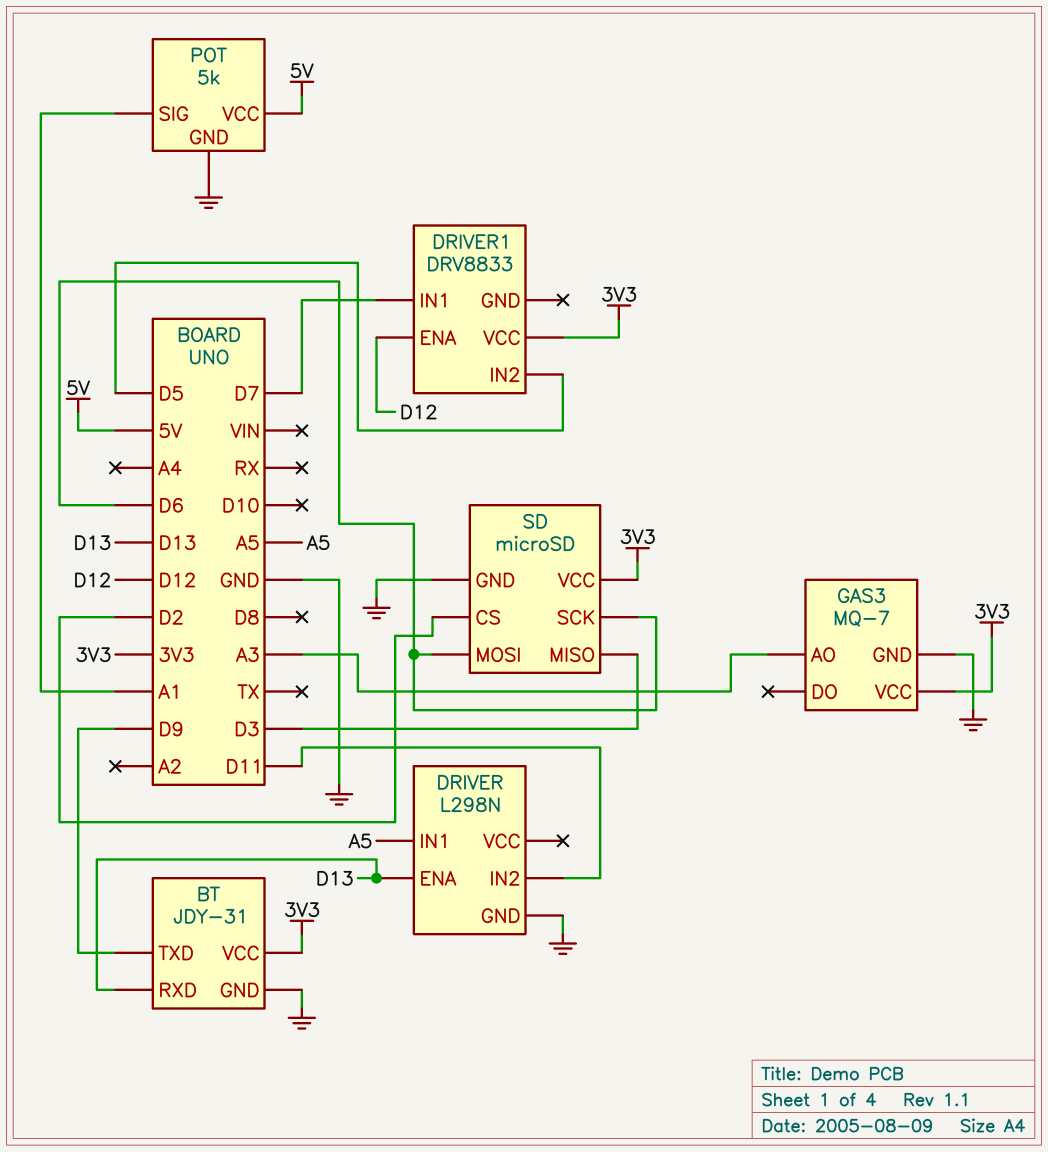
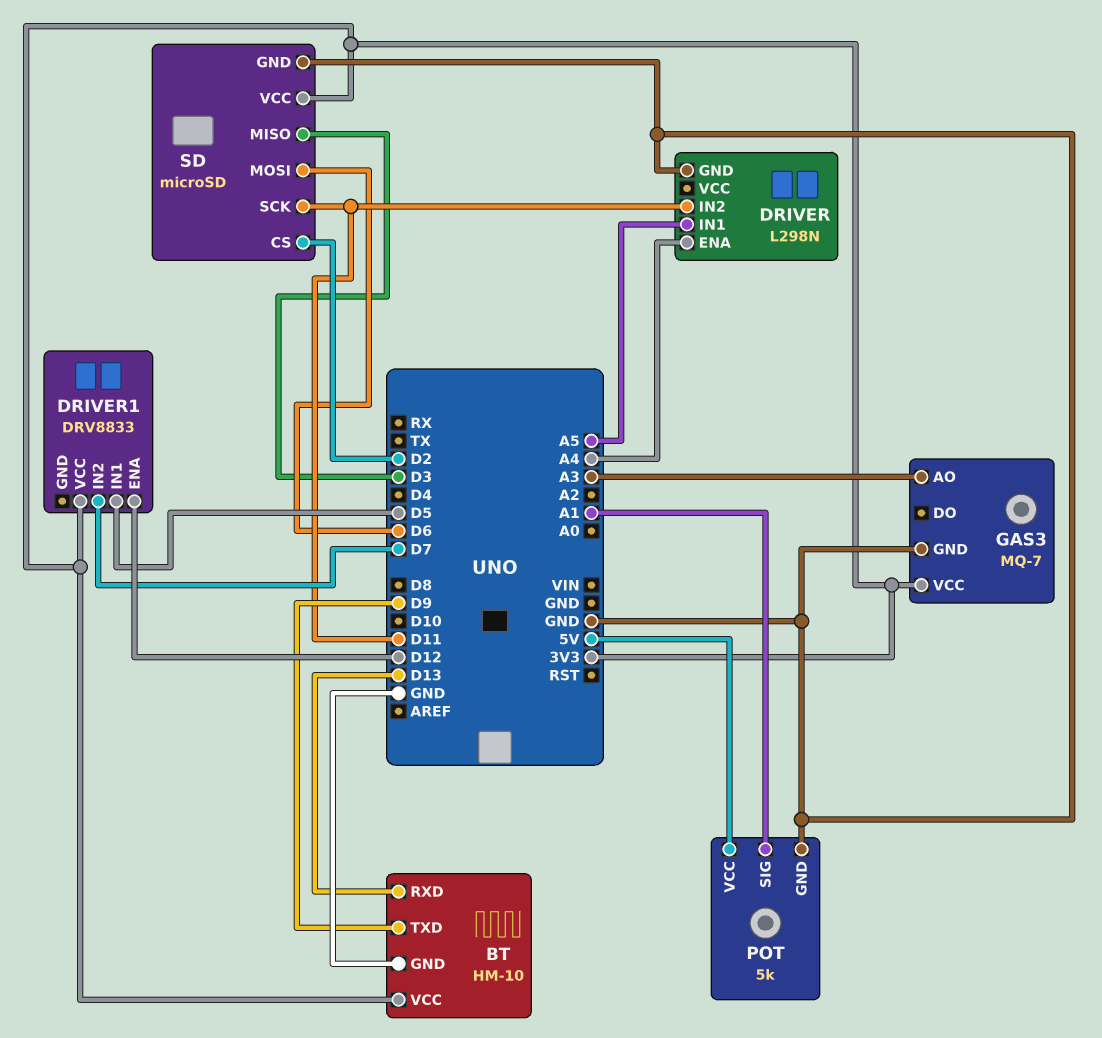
BT: JDY-31 -> HM-10
DRIVER pin ENA: D13 -> A4
DRIVER1 pin IN1: D7 -> D5
DRIVER1 pin IN2: D5 -> D7
SD pin SCK: D6 -> D11

